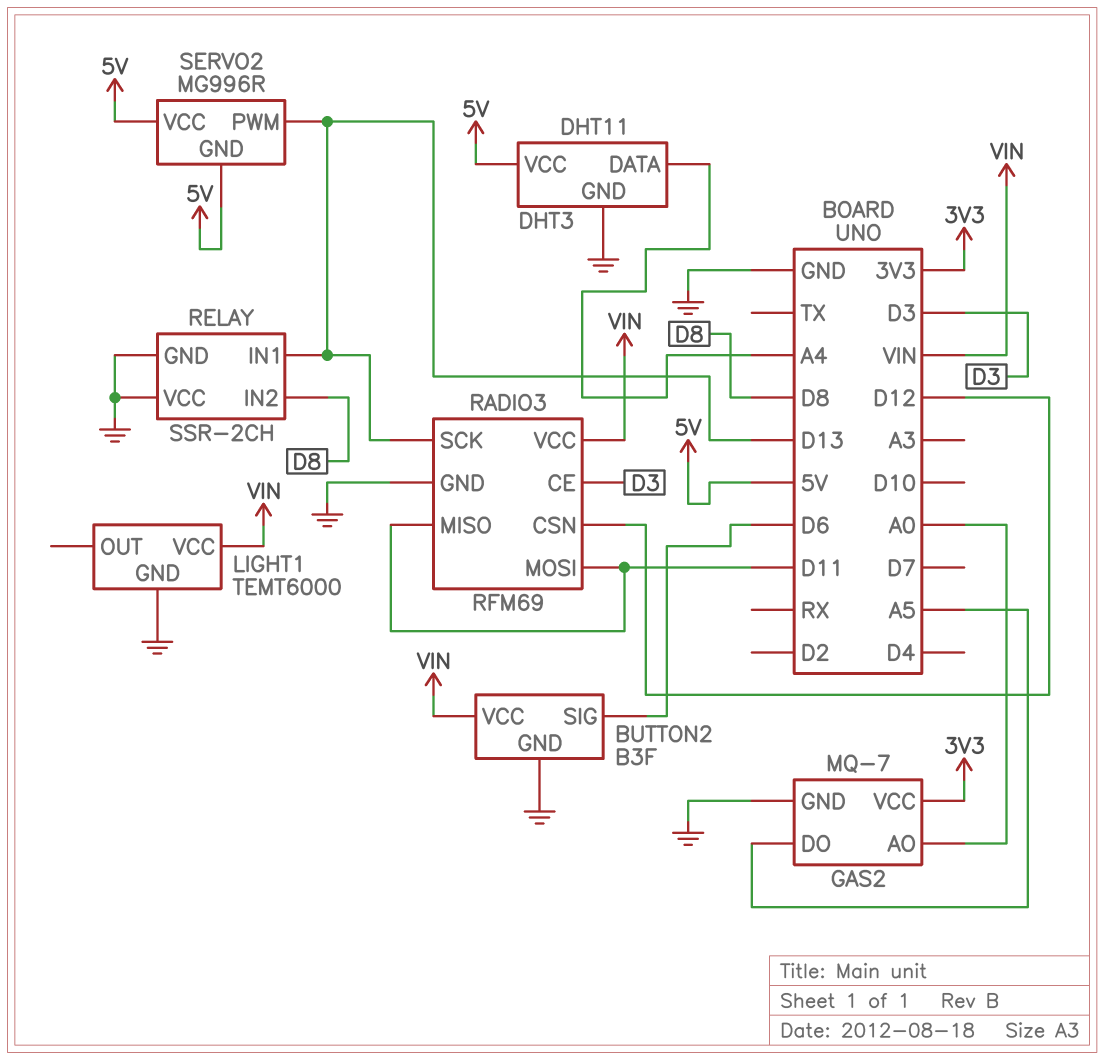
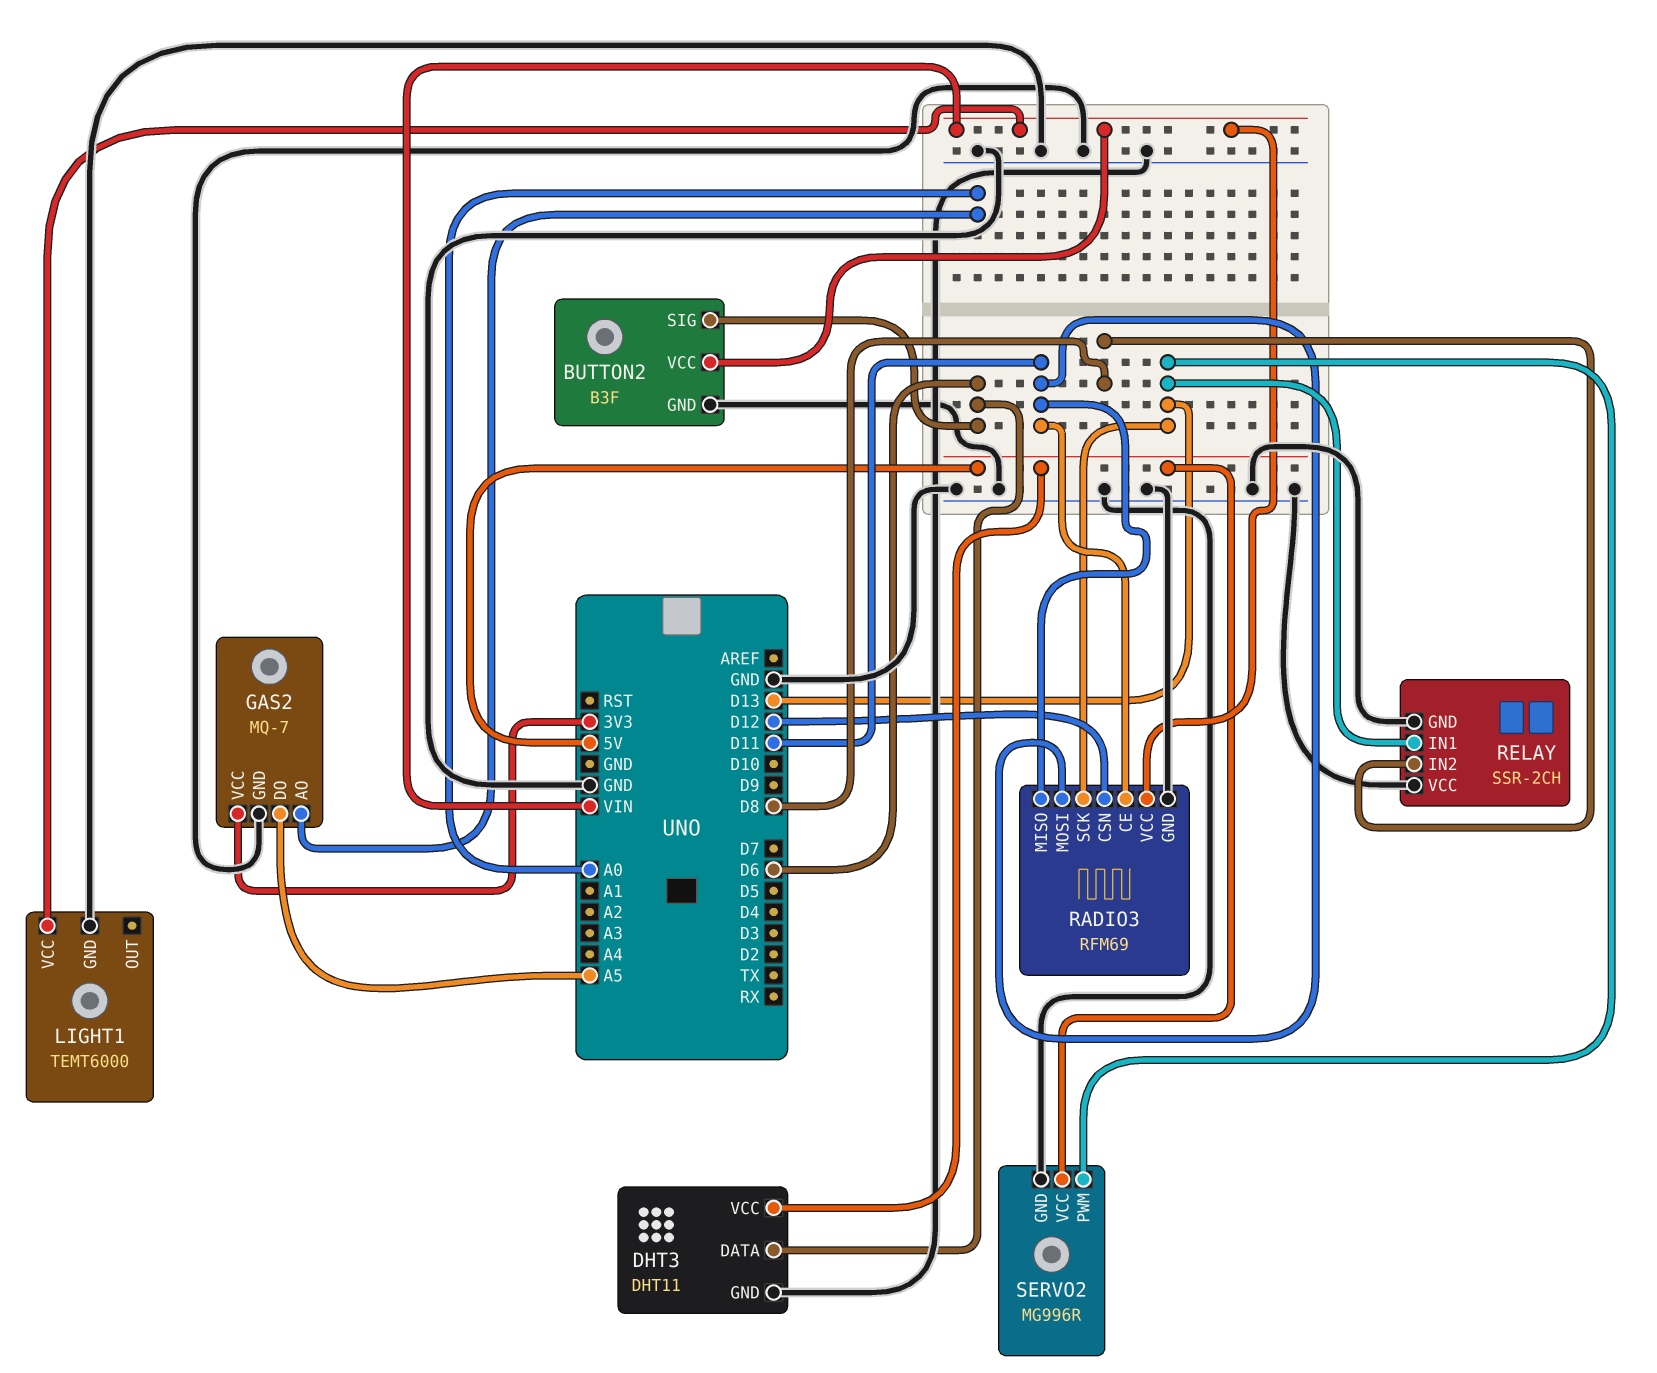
DHT3 pin DATA: A4 -> D6
RADIO3 pin CE: D3 -> D11
SERVO2 pin GND: 5V -> GND

